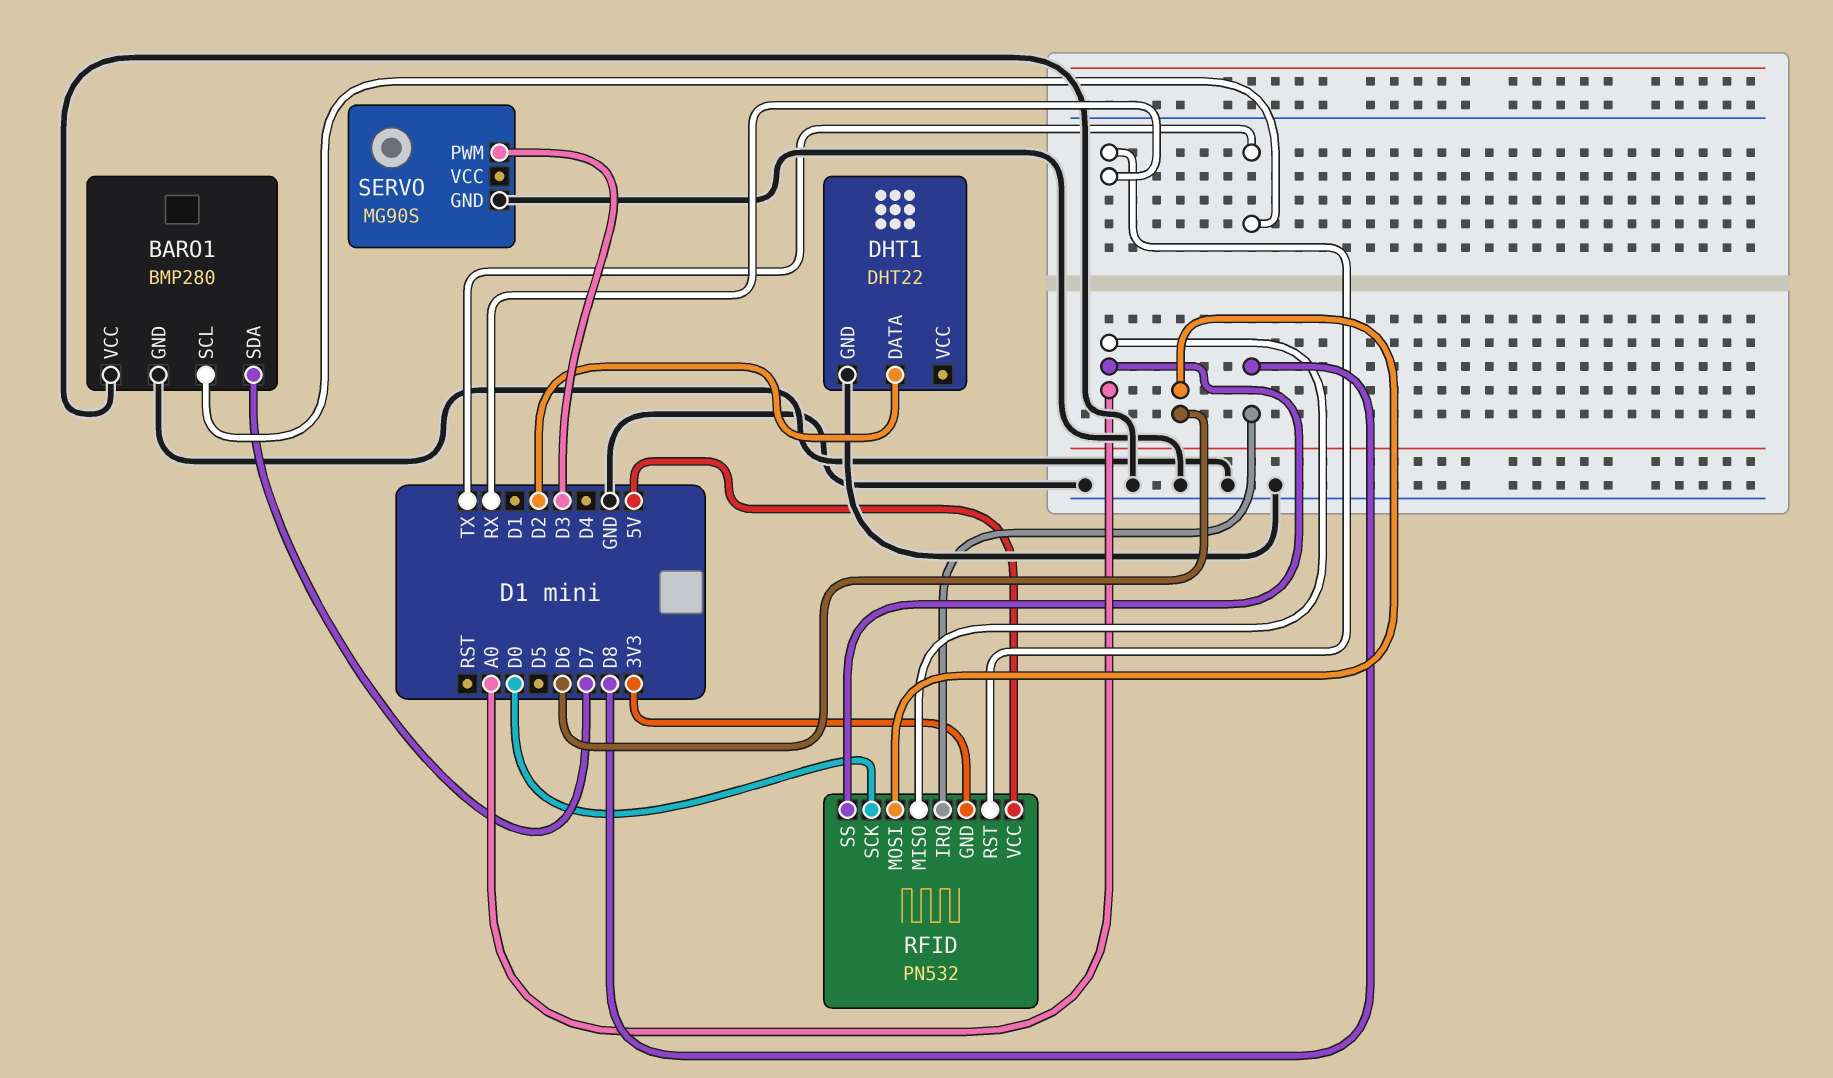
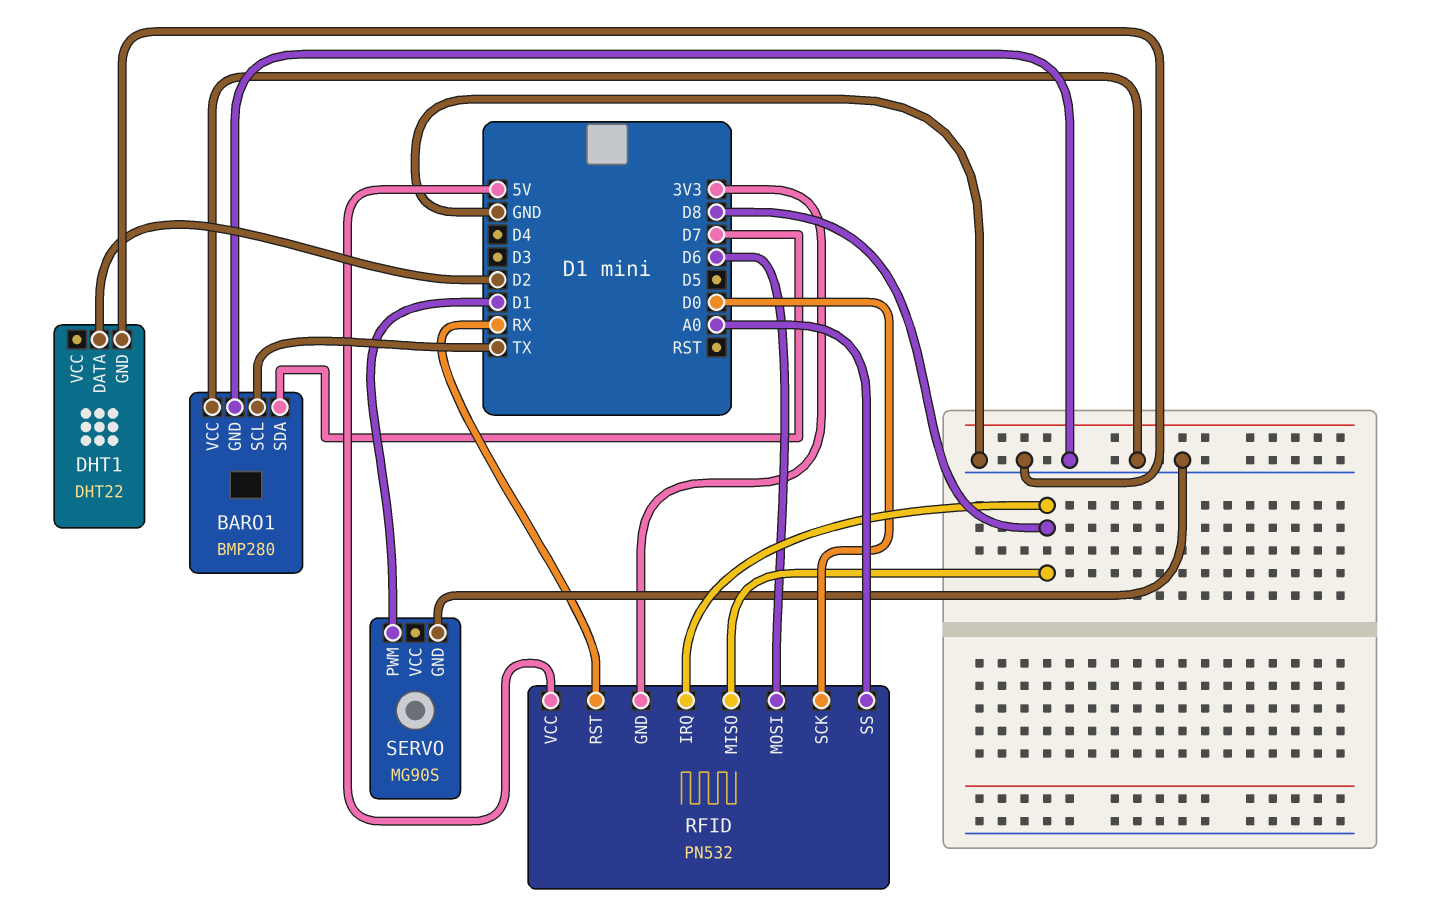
RFID pin MISO: A0 -> D8
SERVO pin PWM: D3 -> D1

